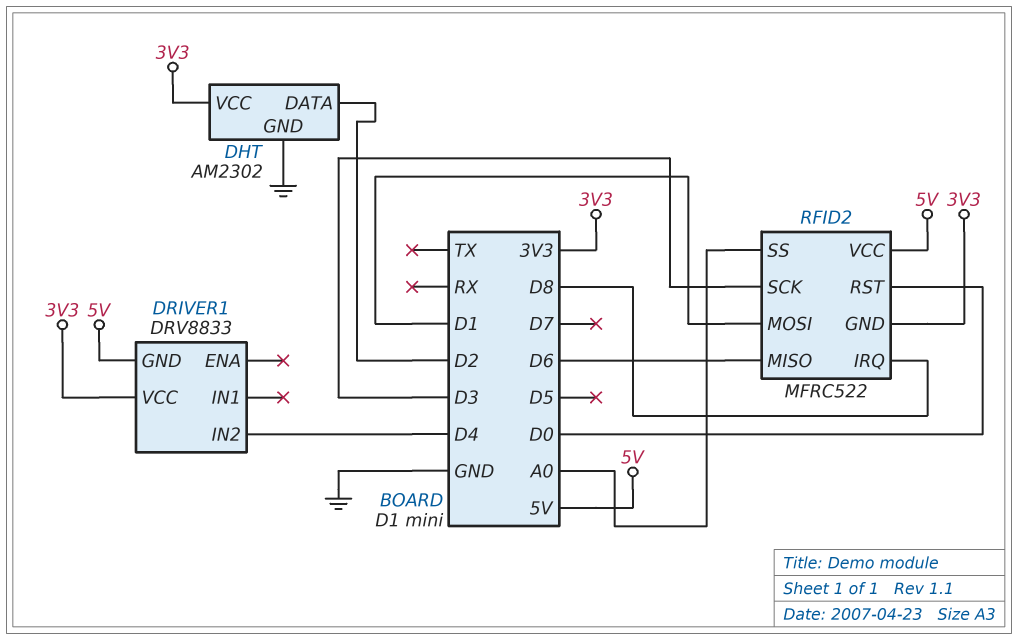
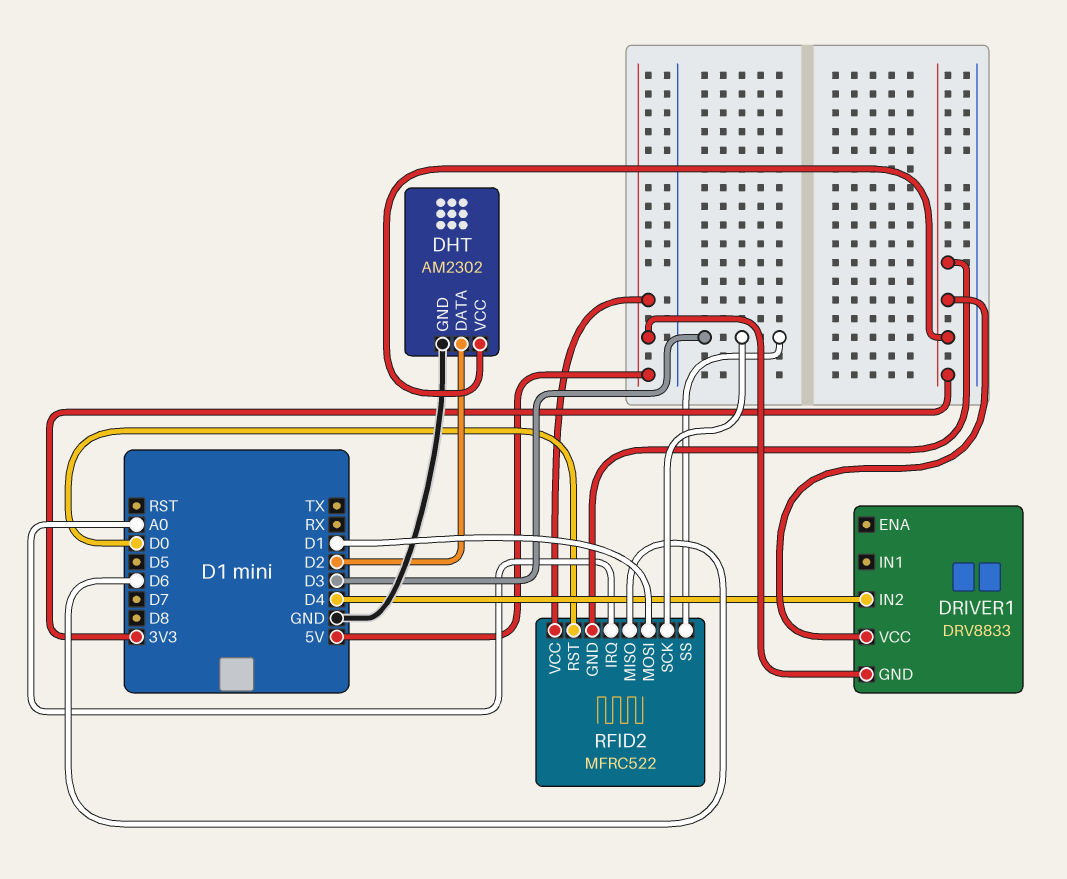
RFID2 pin IRQ: D8 -> A0
RFID2 pin SS: A0 -> D3

